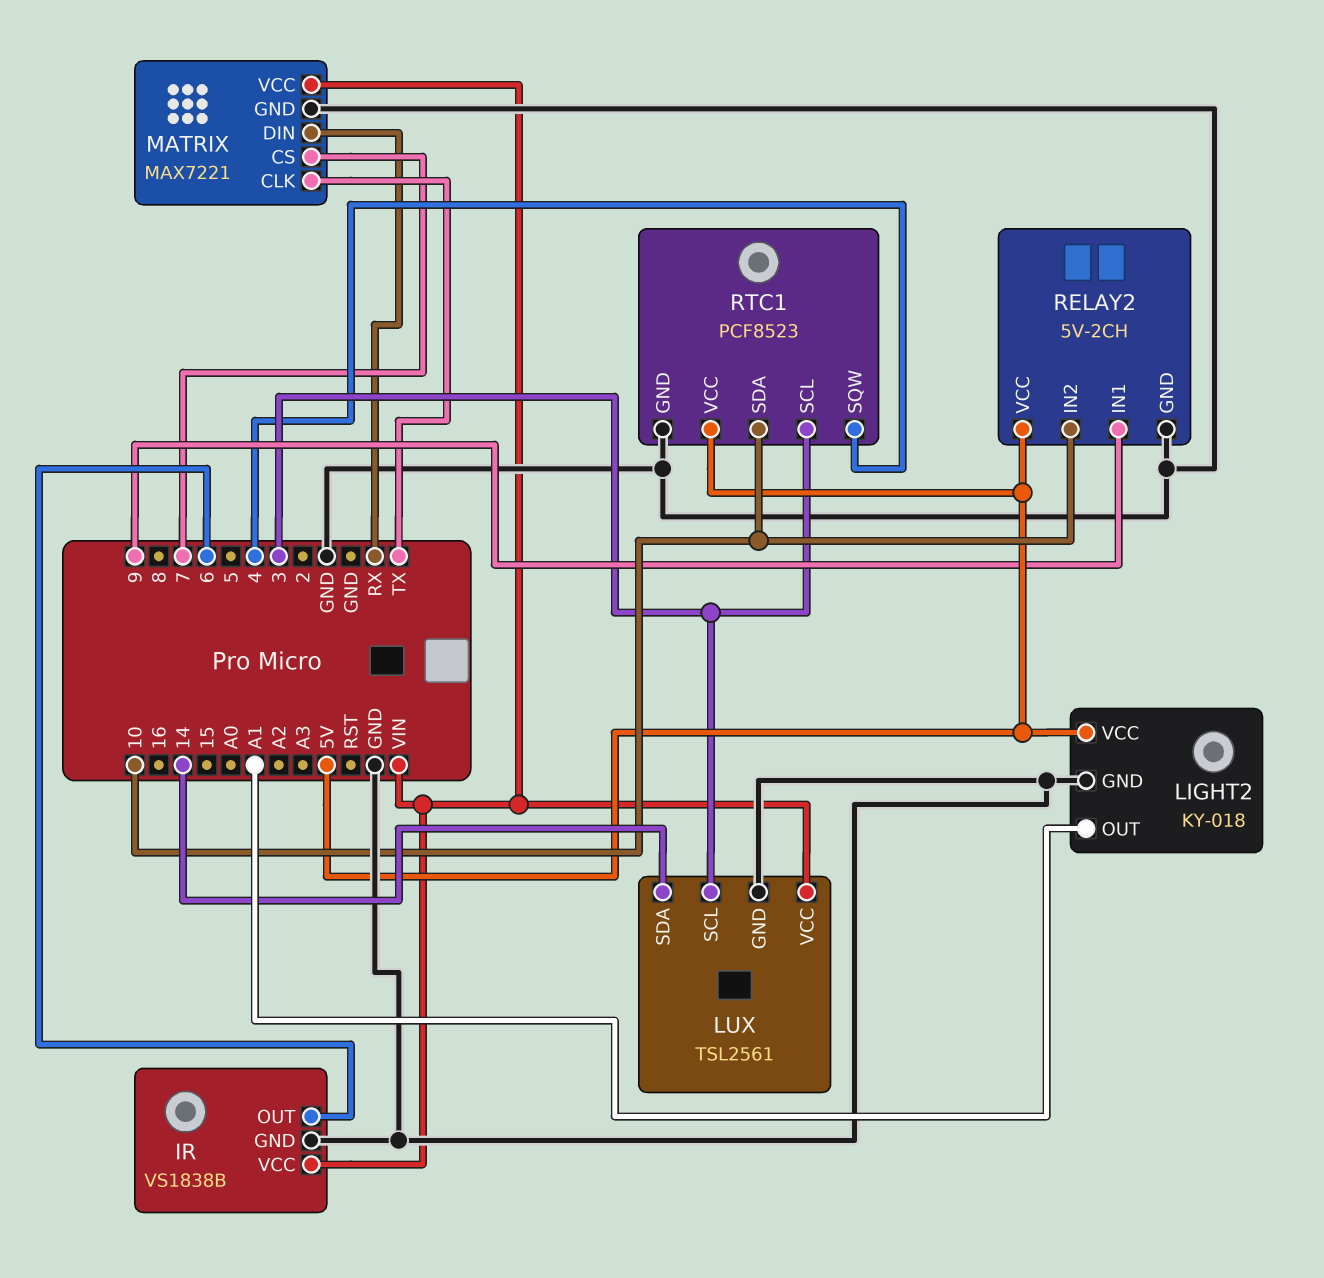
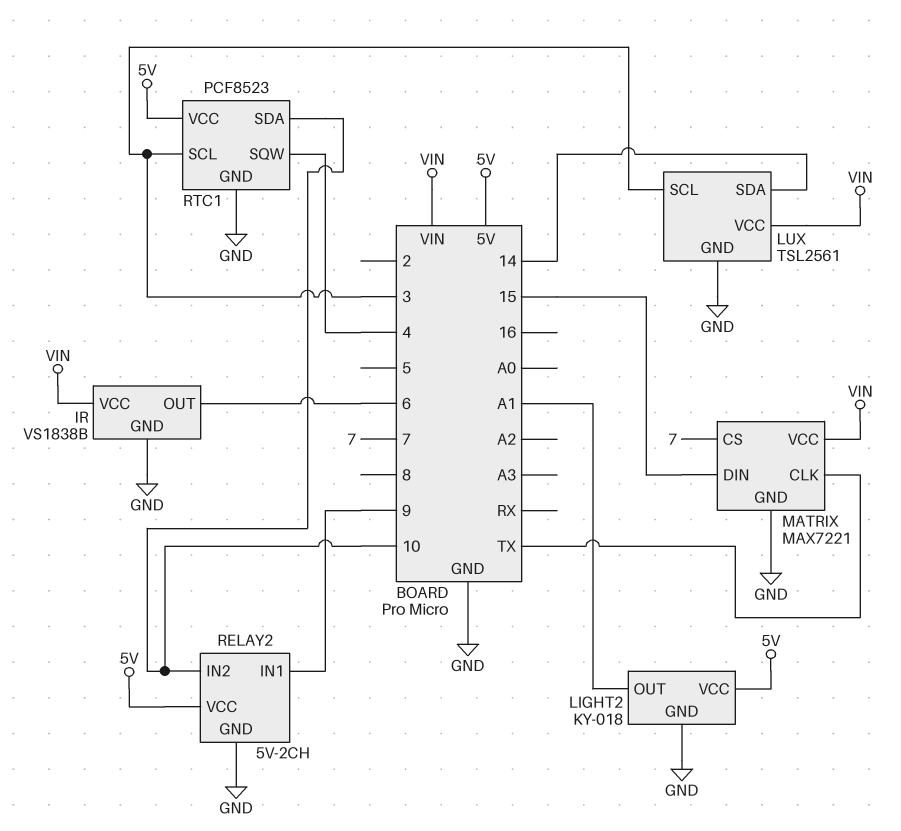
MATRIX pin DIN: RX -> 15

